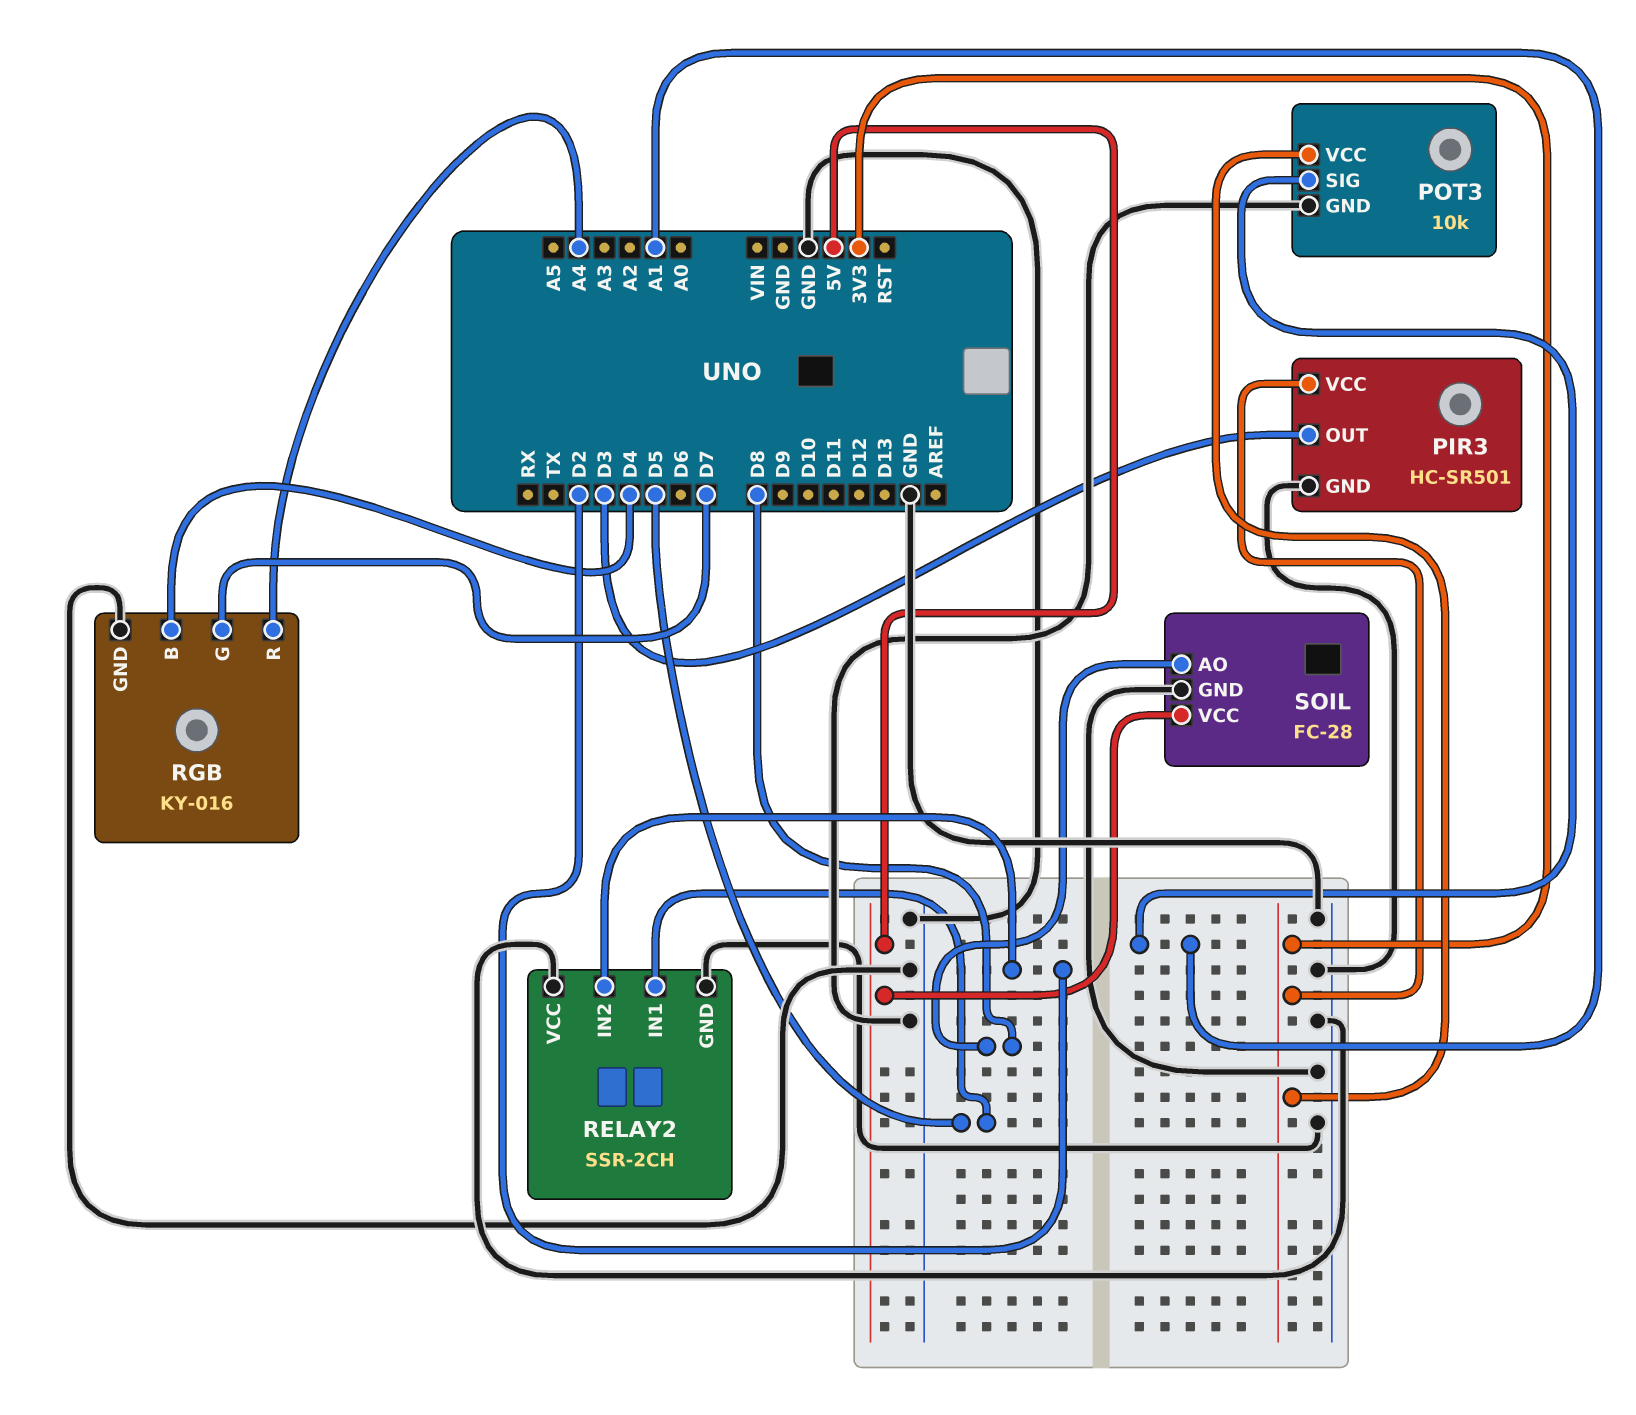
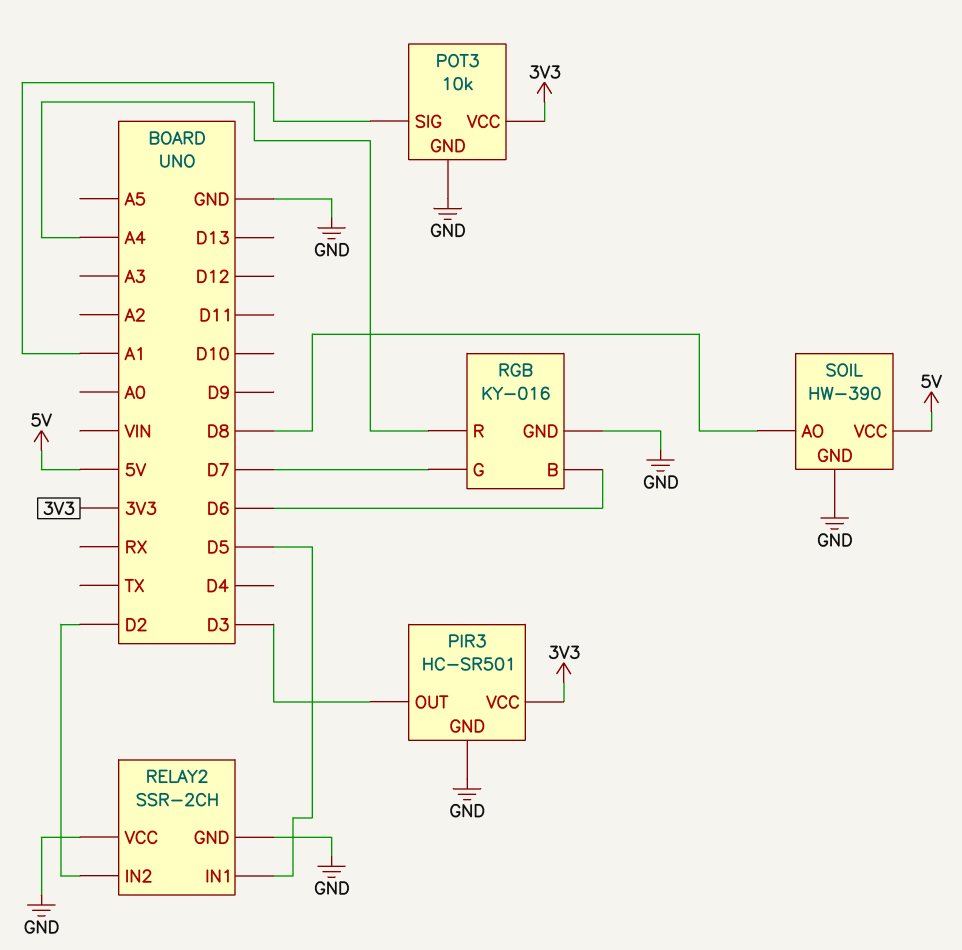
RGB pin B: D4 -> D6
SOIL: FC-28 -> HW-390

